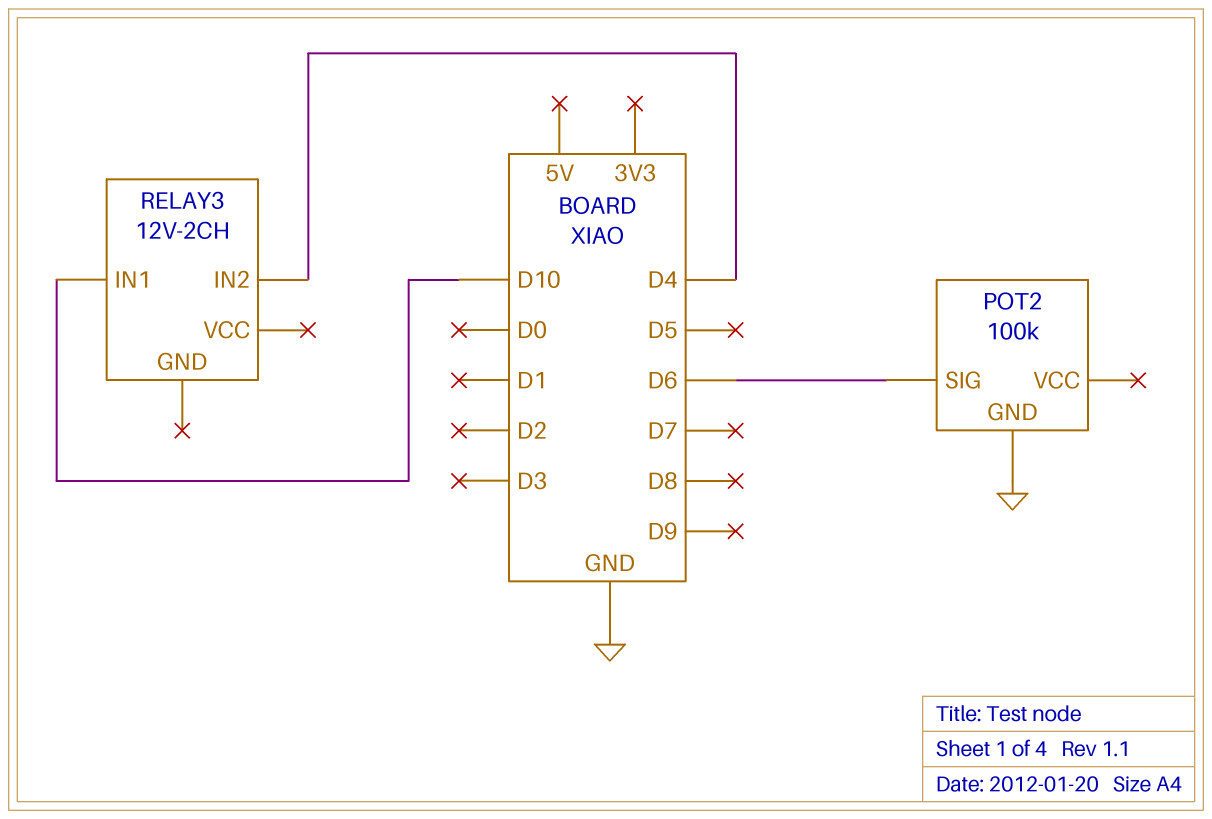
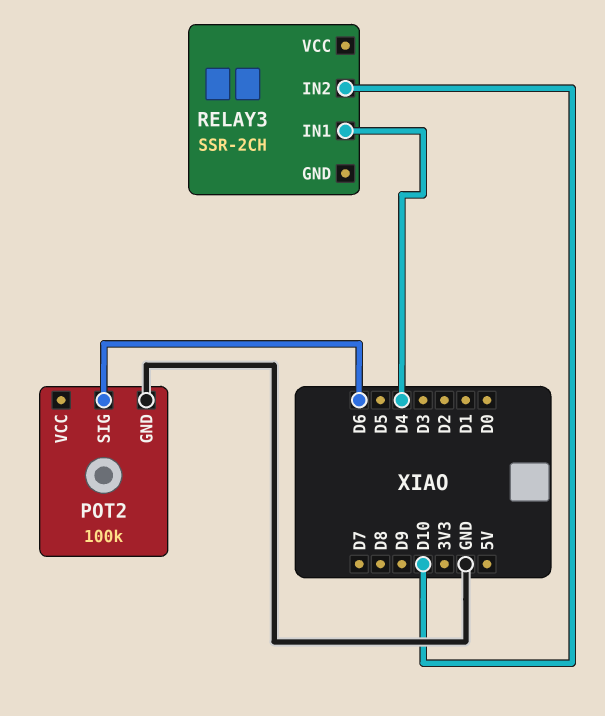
RELAY3: 12V-2CH -> SSR-2CH
RELAY3 pin IN1: D10 -> D4
RELAY3 pin IN2: D4 -> D10

